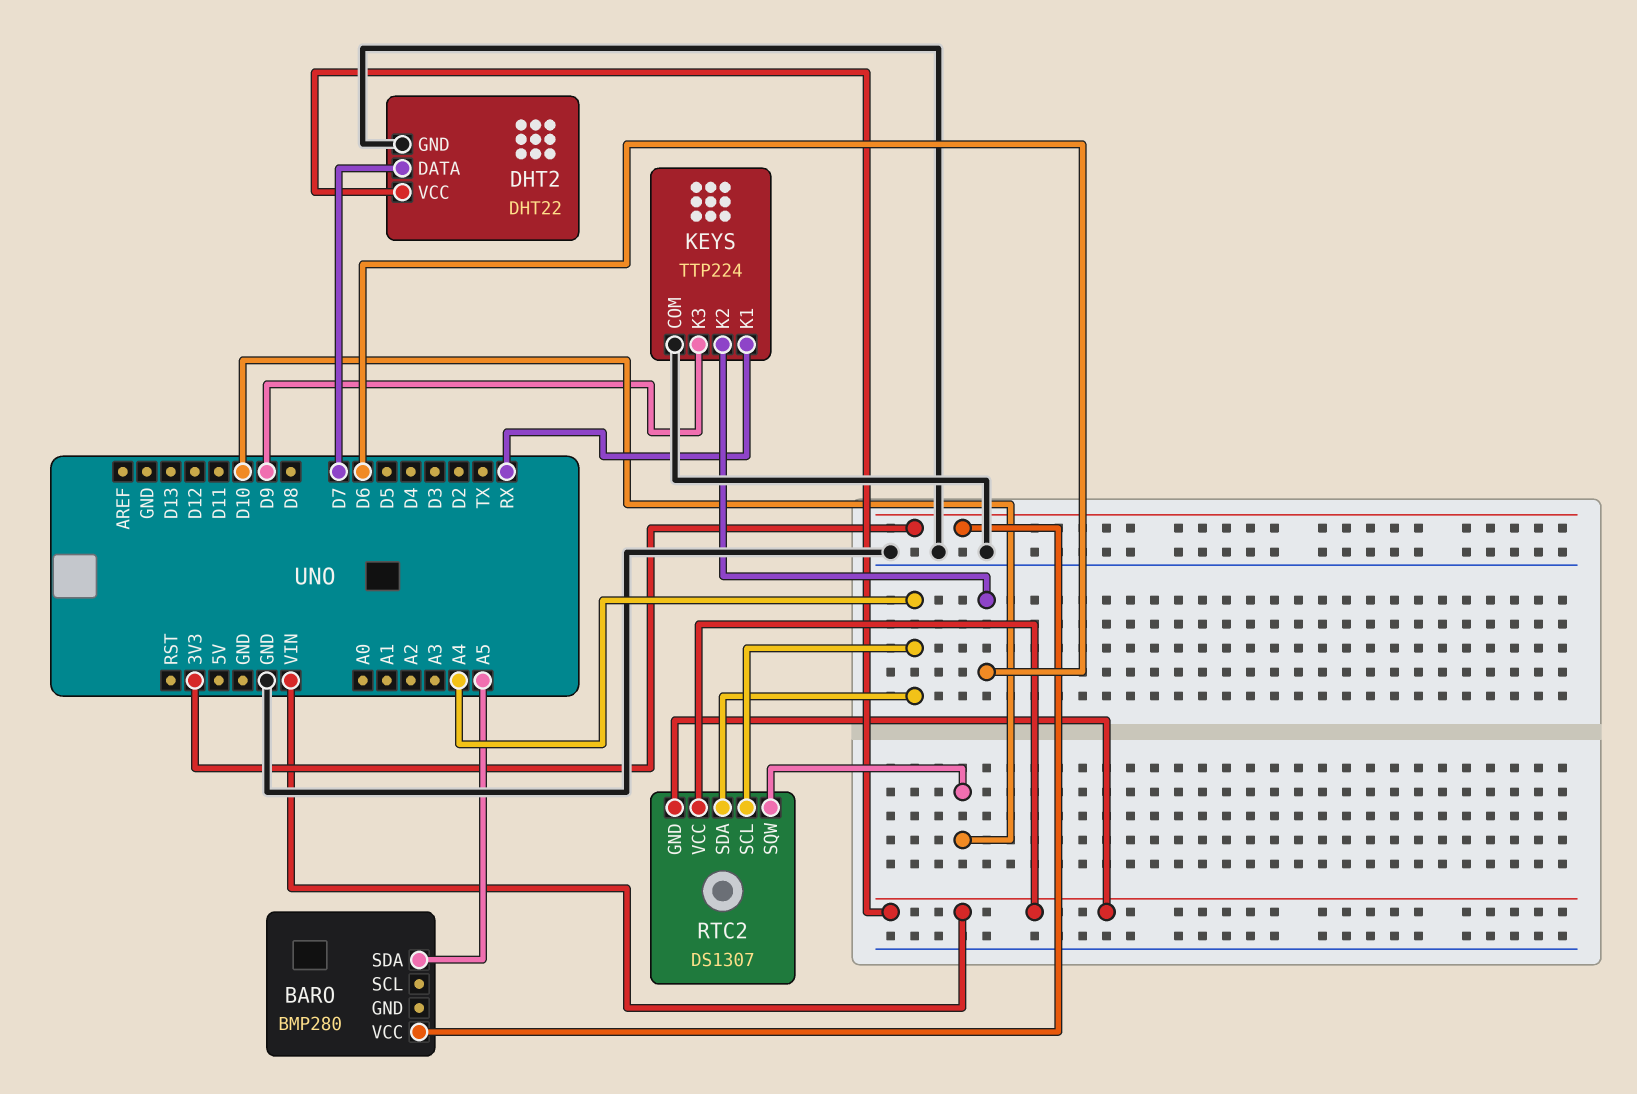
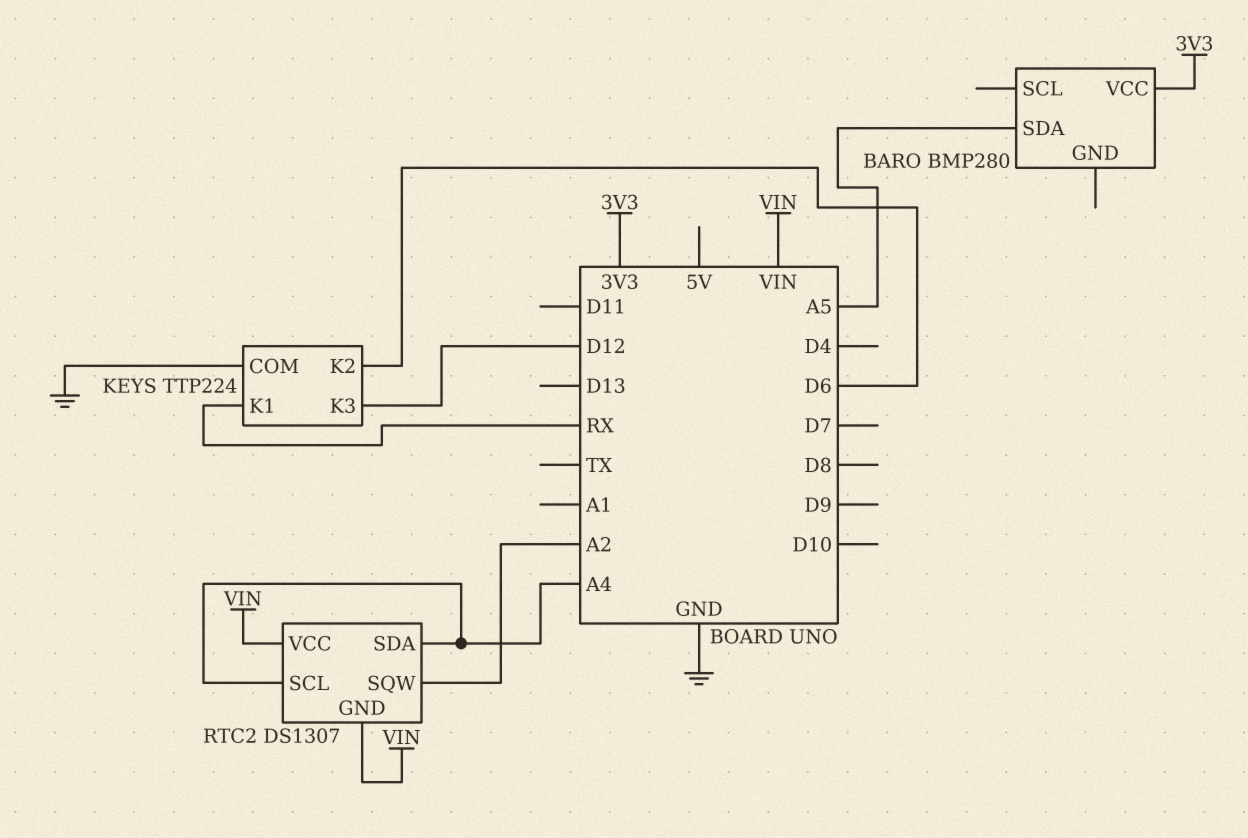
DHT2: DHT22 -> none
DHT2 pin DATA: D7 -> none
DHT2 pin GND: GND -> none
DHT2 pin VCC: VIN -> none
KEYS pin K3: D9 -> D12
RTC2 pin SQW: D10 -> A2

